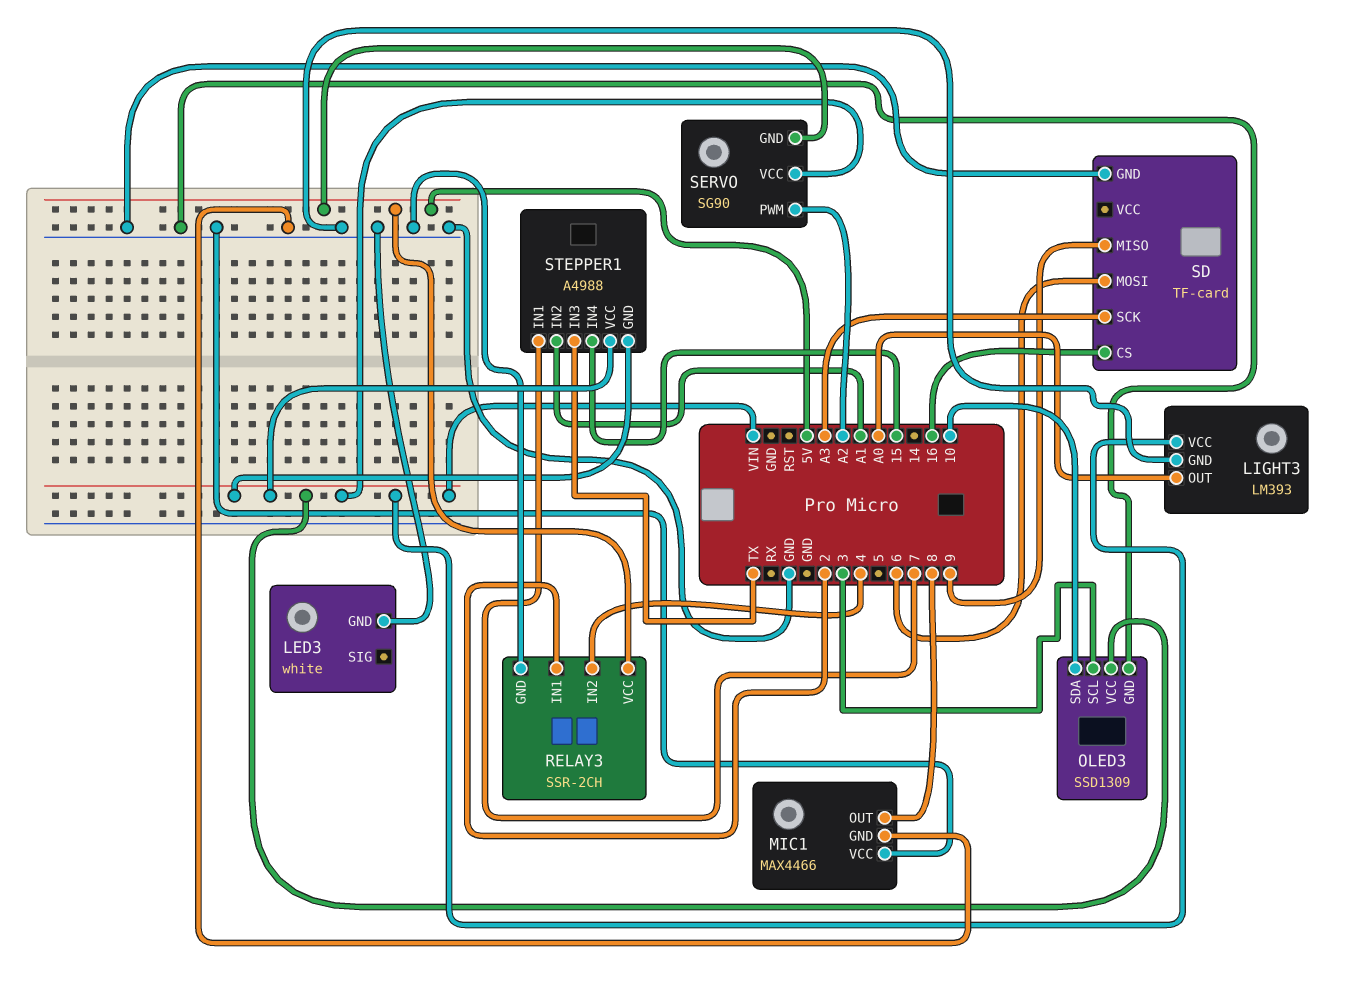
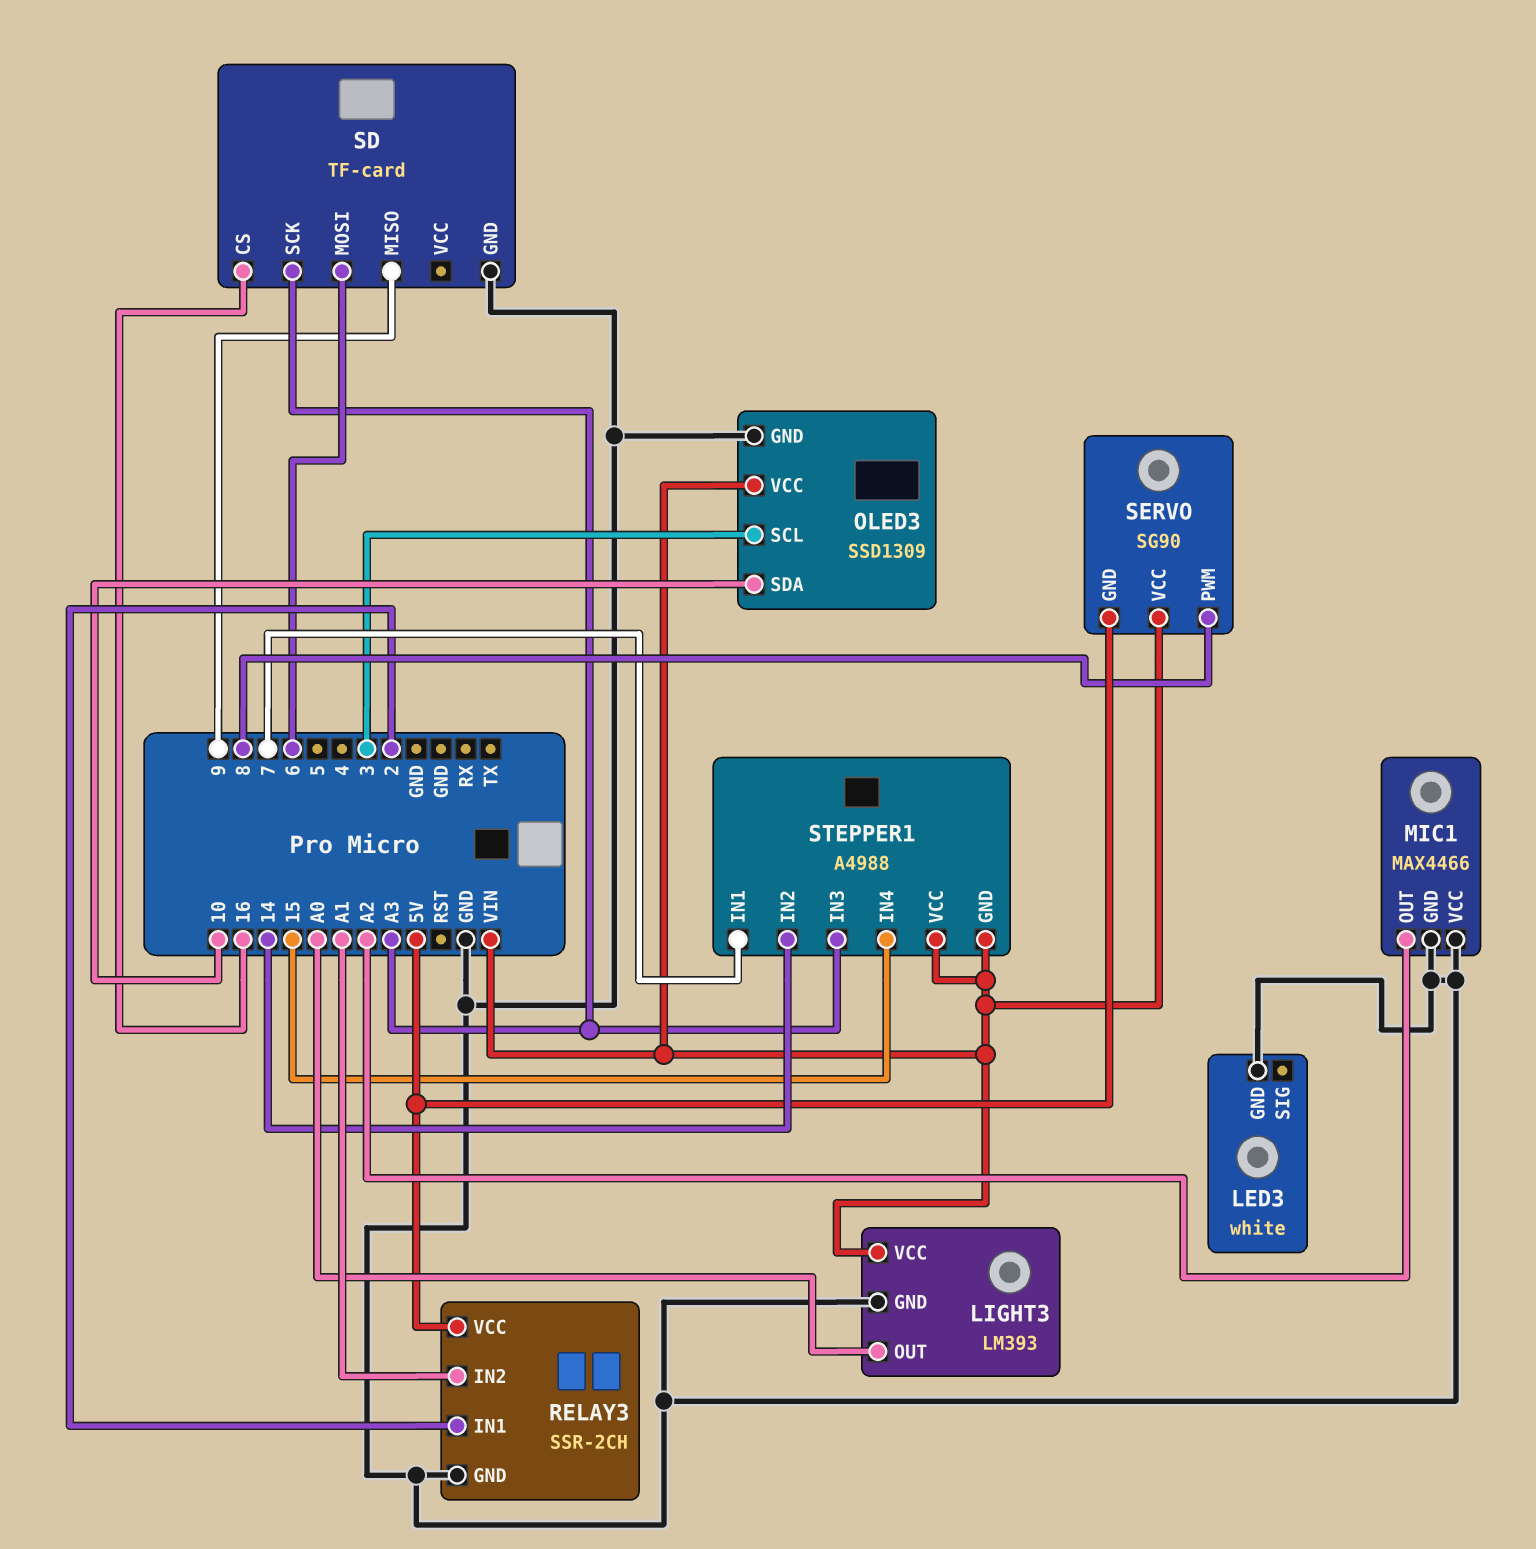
MIC1 pin OUT: 8 -> A2
RELAY3 pin IN2: 4 -> A1
SERVO pin PWM: A2 -> 8
STEPPER1 pin IN2: A1 -> 14
STEPPER1 pin IN3: TX -> A3

